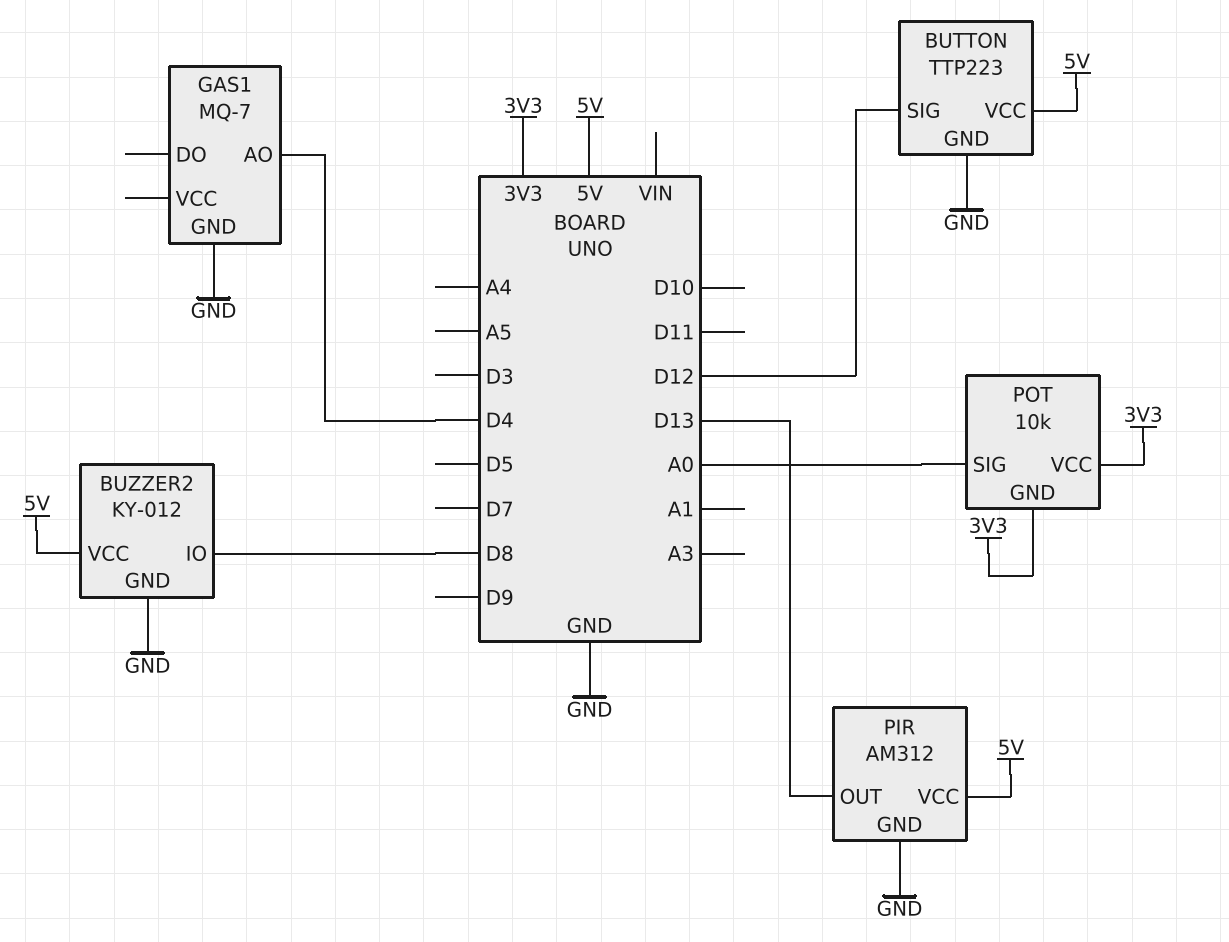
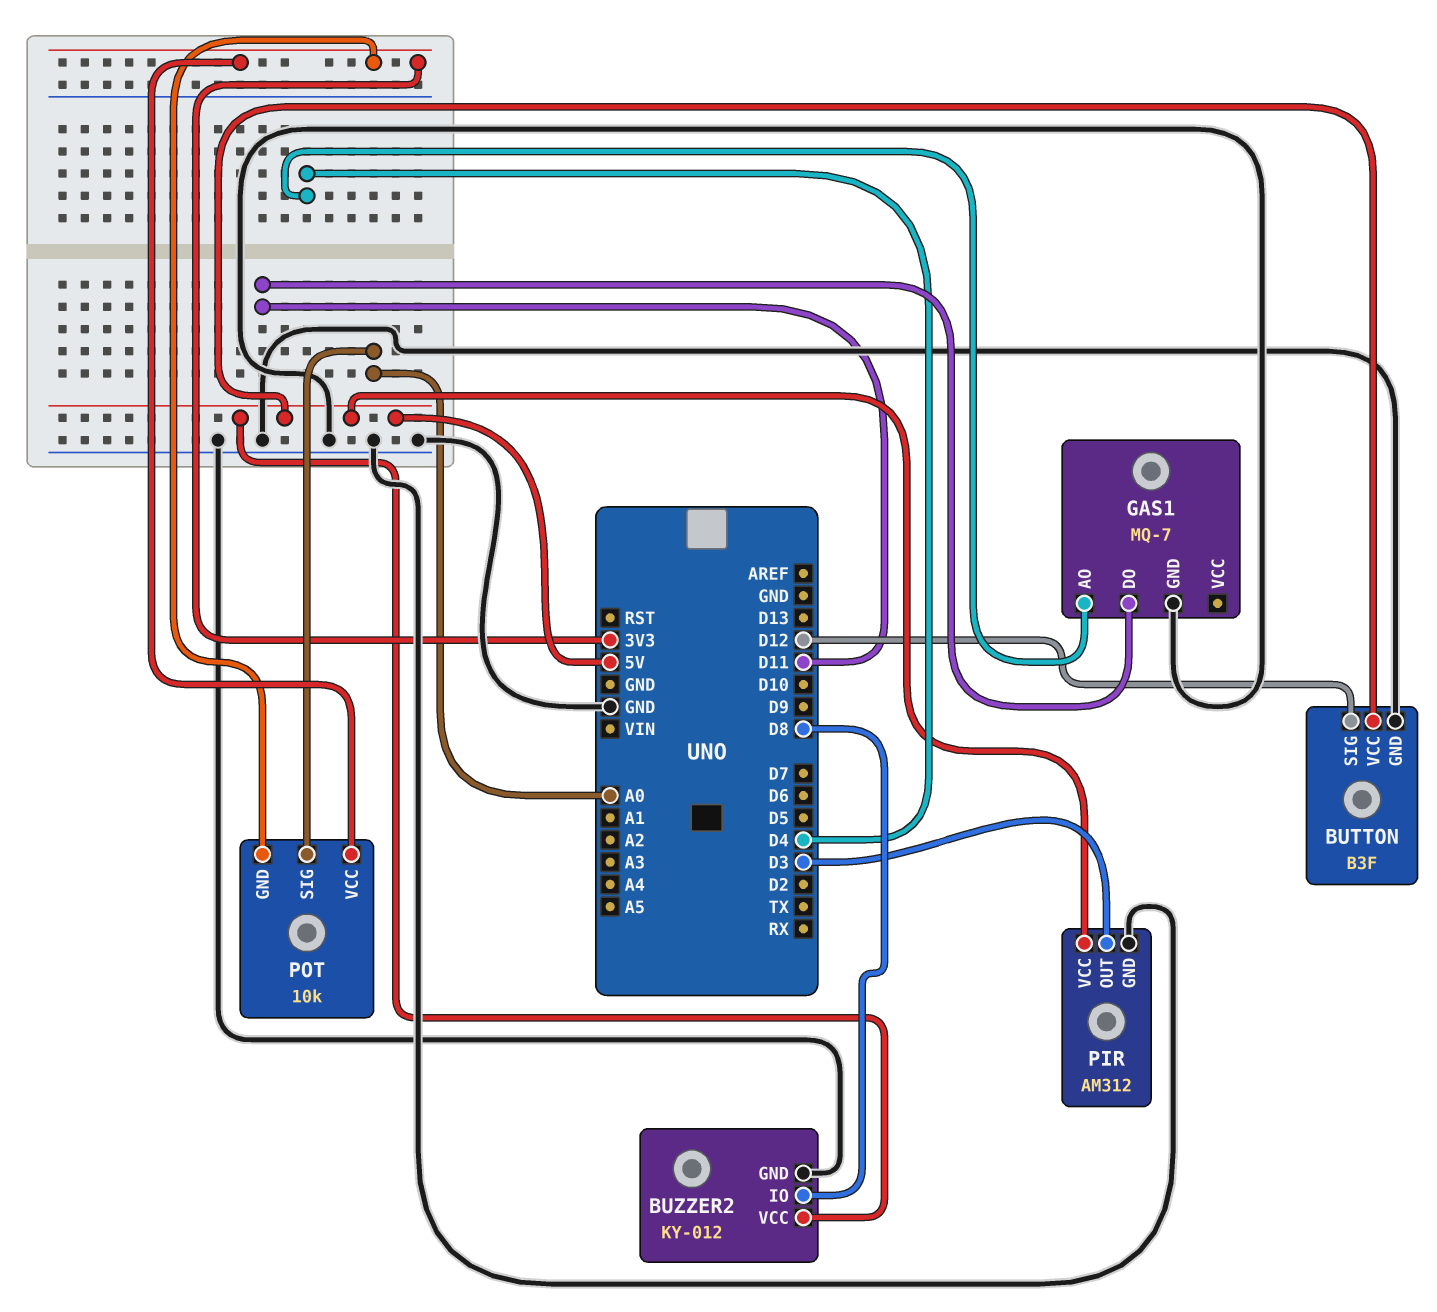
BUTTON: TTP223 -> B3F
GAS1 pin DO: none -> D11
PIR pin OUT: D13 -> D3

